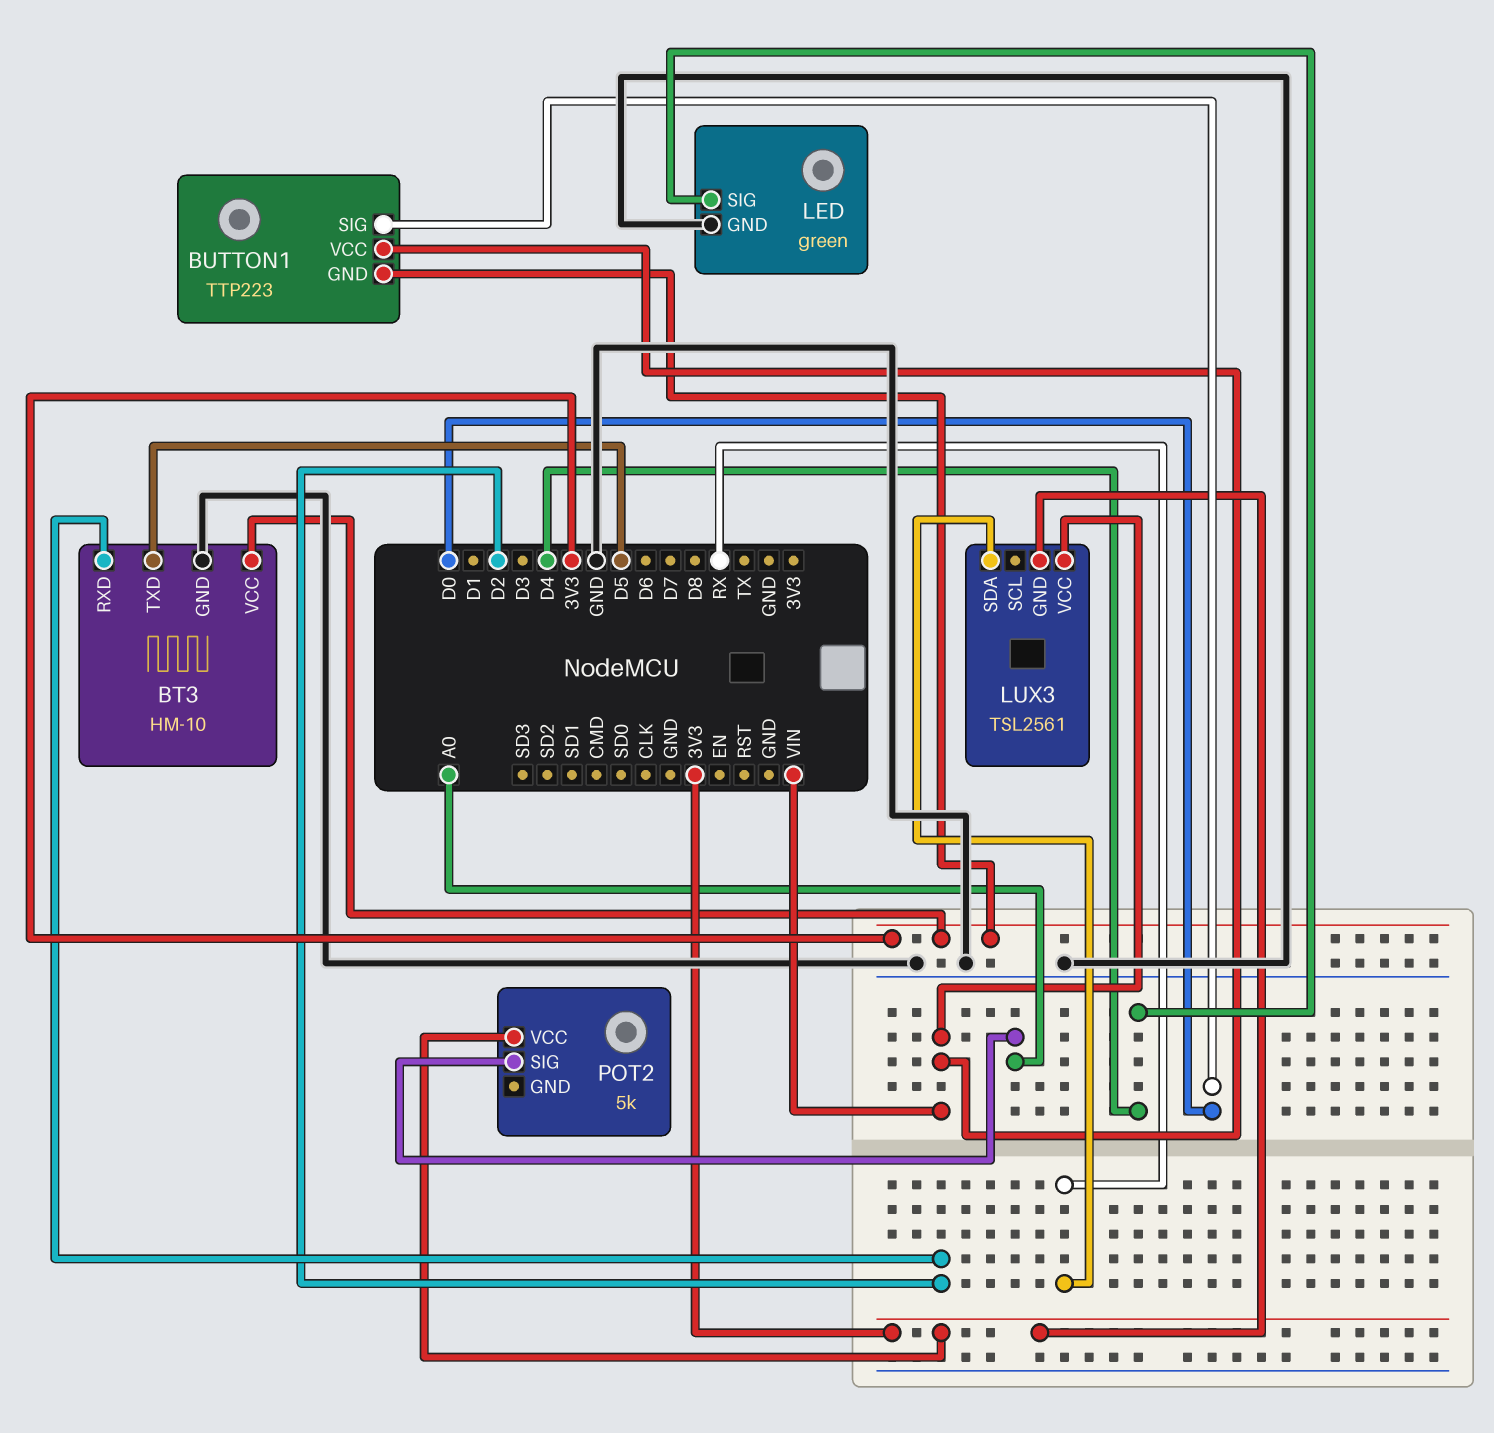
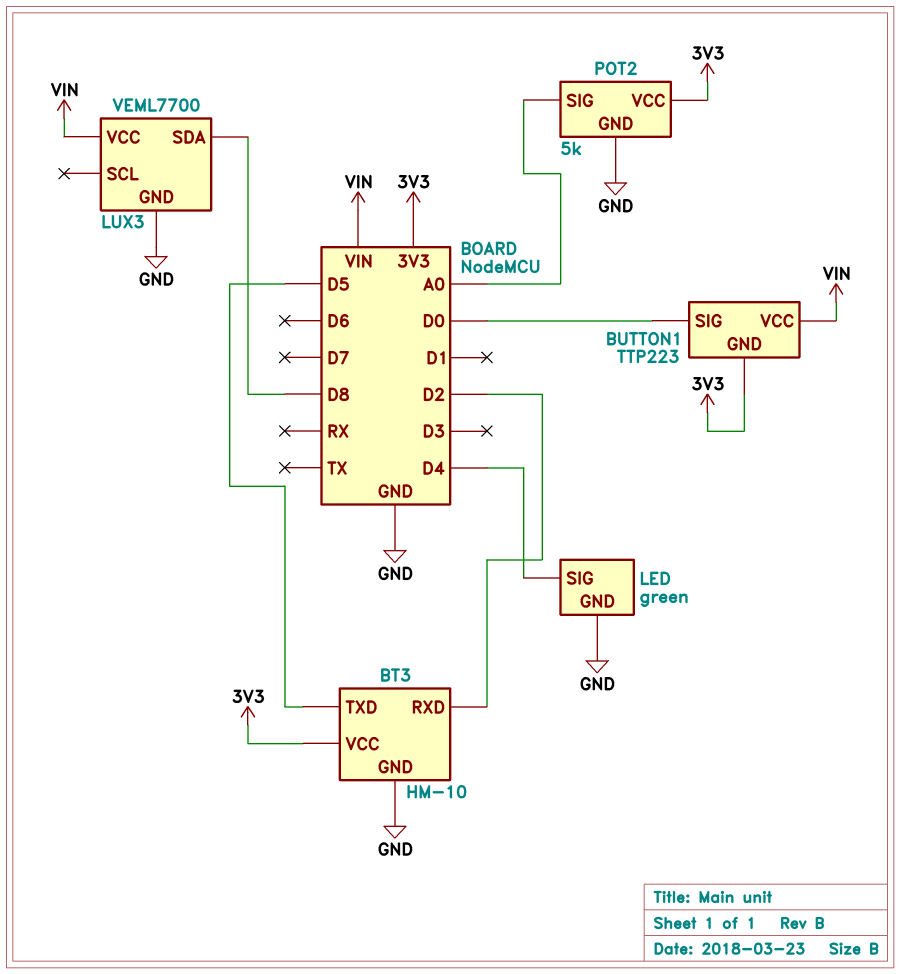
LUX3: TSL2561 -> VEML7700
LUX3 pin GND: 3V3 -> GND
LUX3 pin SDA: RX -> D8
POT2 pin GND: none -> GND

